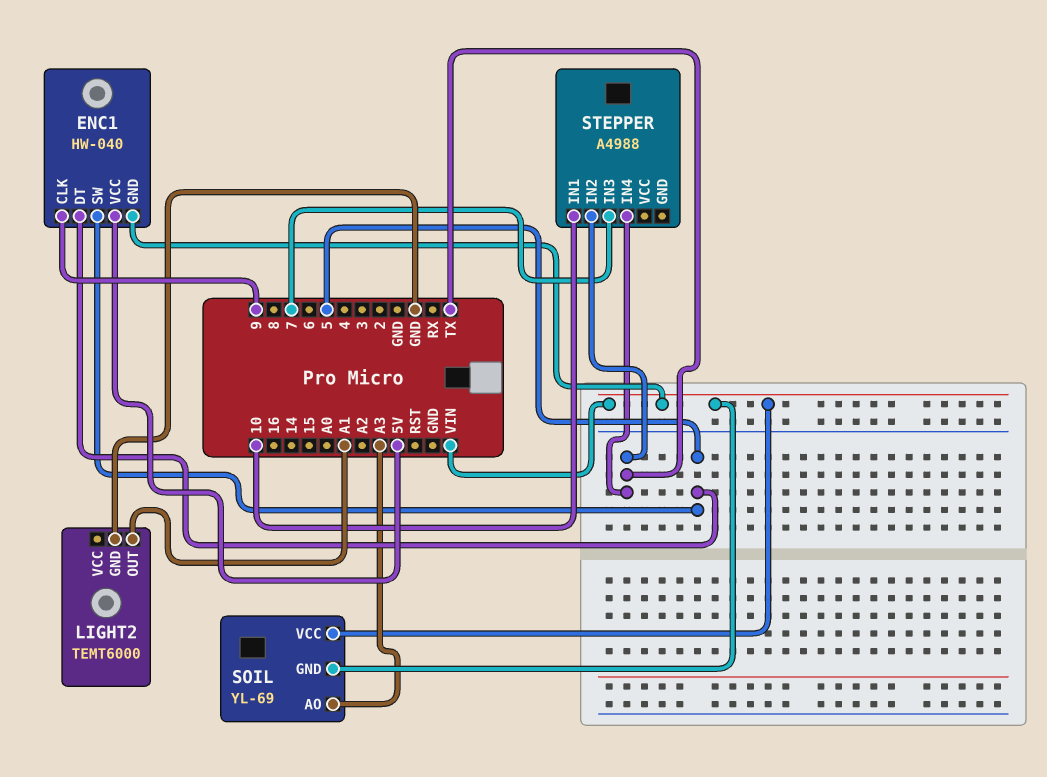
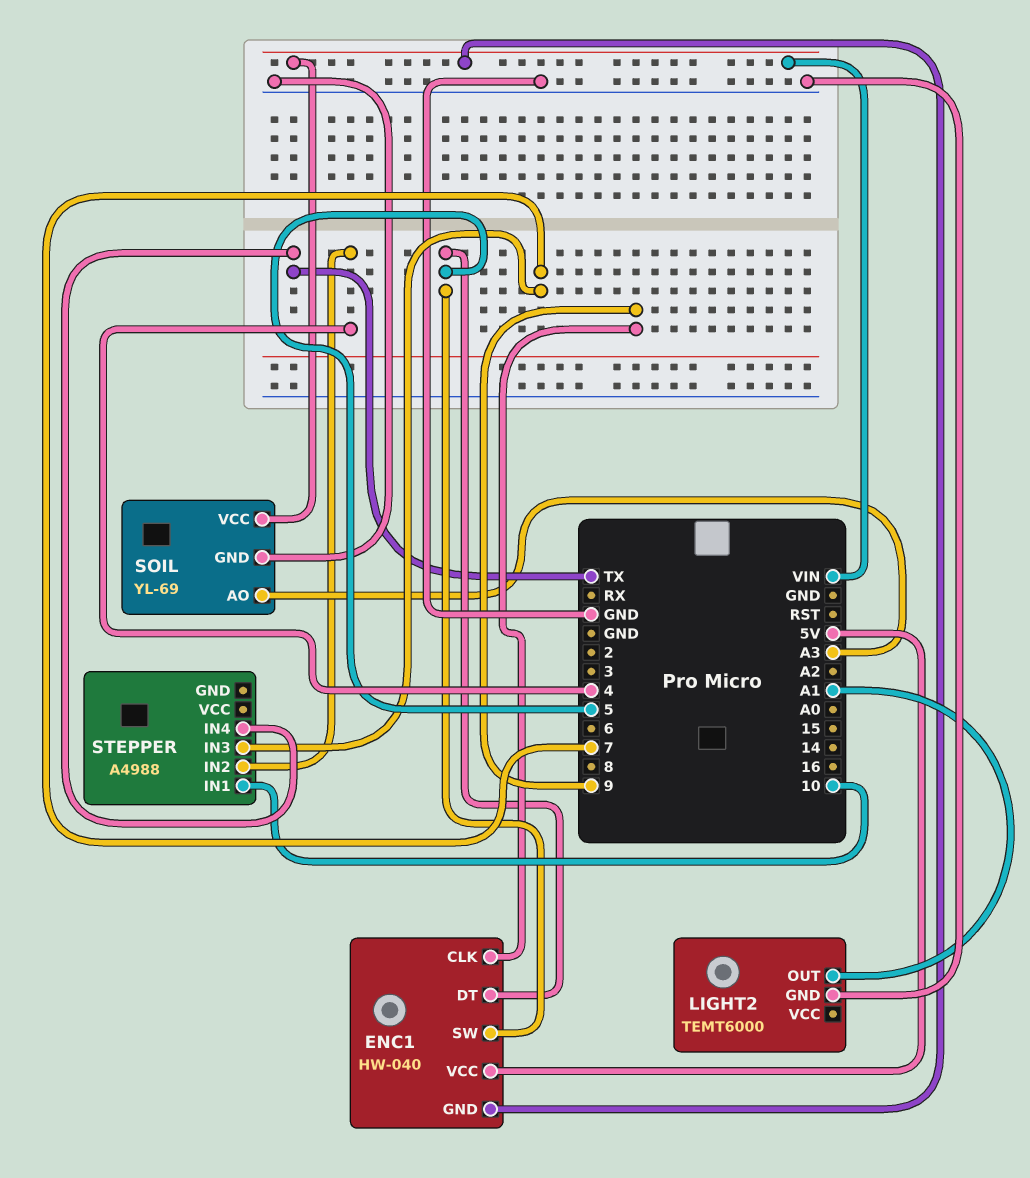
SOIL pin GND: VIN -> GND
STEPPER pin IN2: TX -> 4

